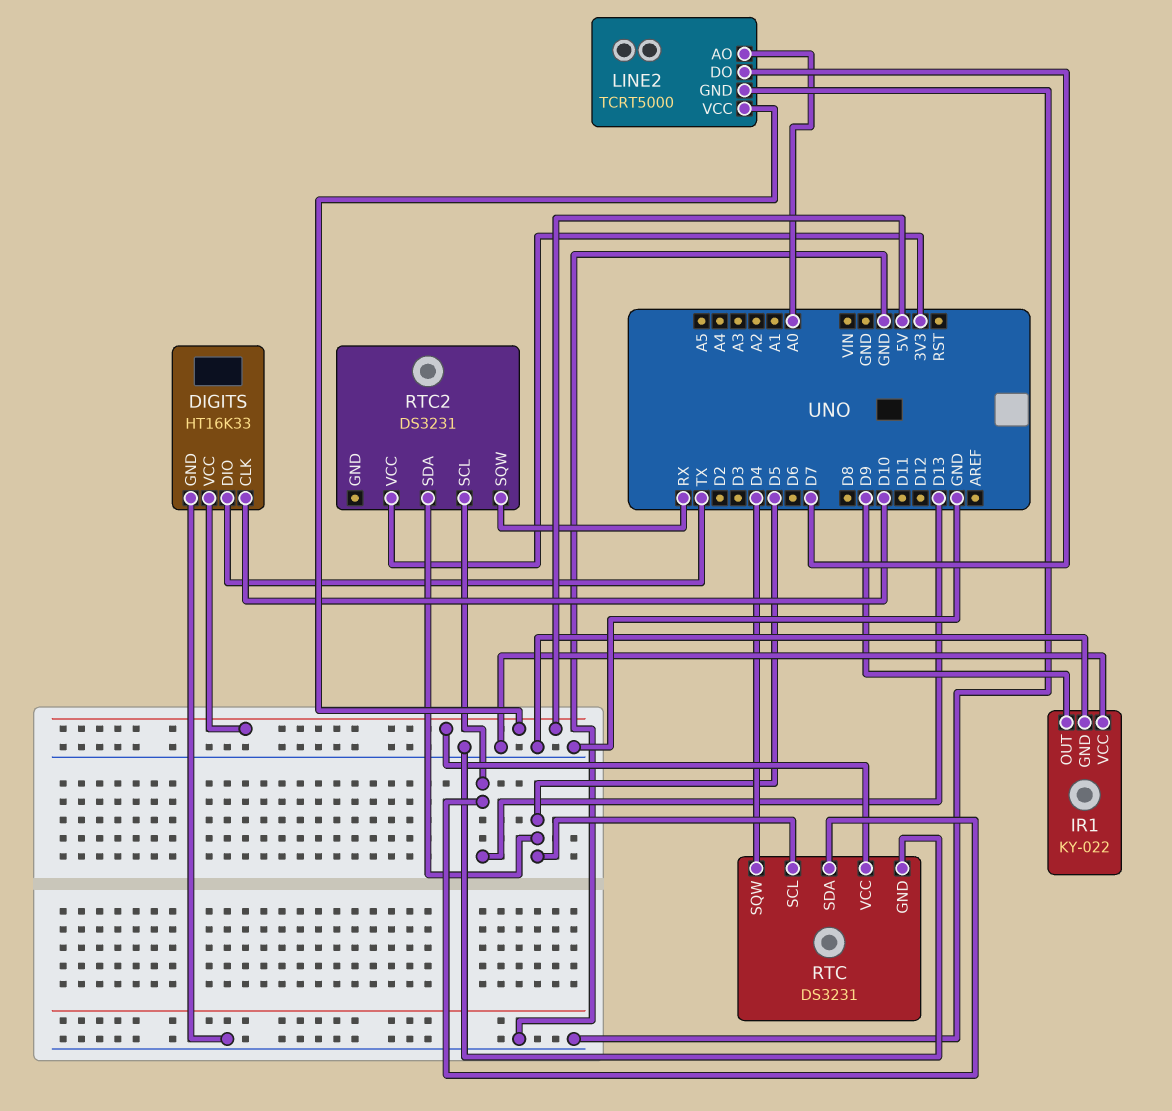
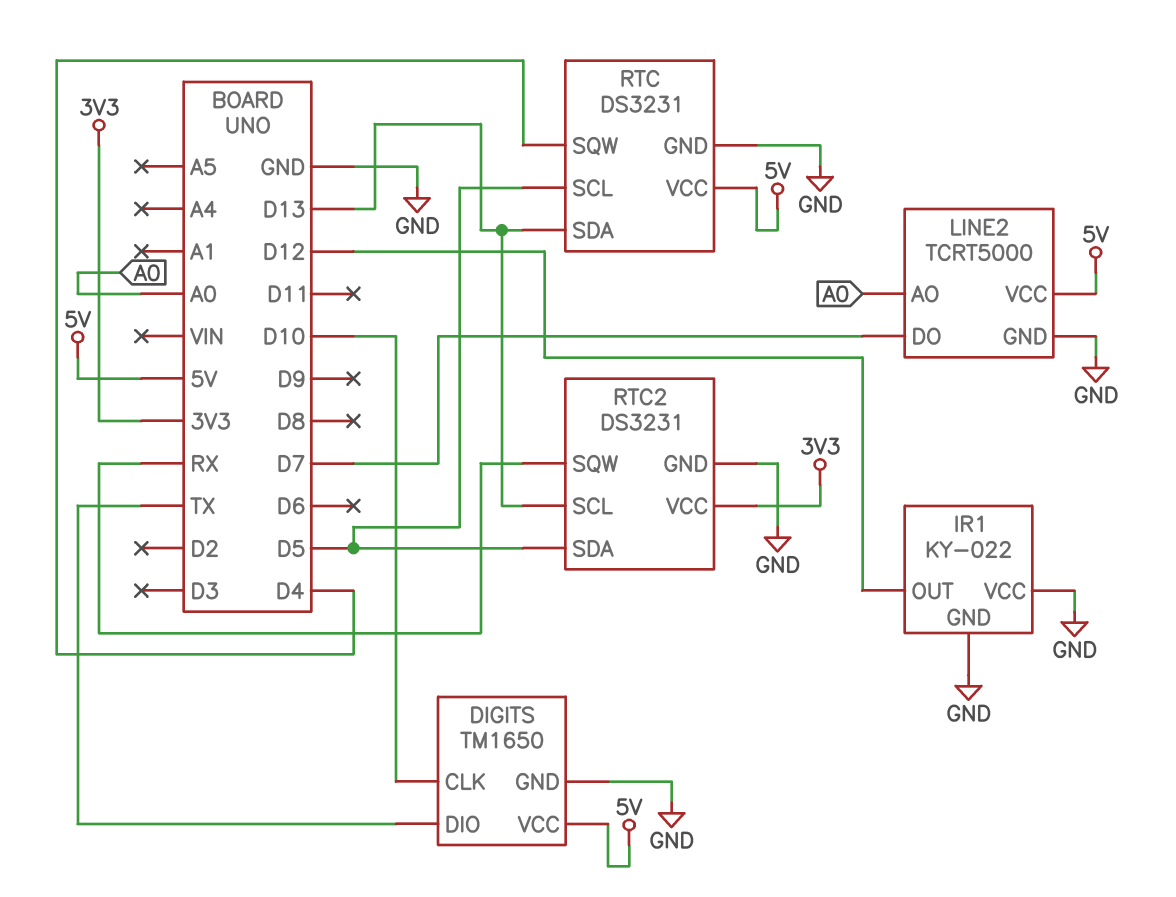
DIGITS: HT16K33 -> TM1650
IR1 pin OUT: D9 -> D12
RTC2 pin GND: none -> GND

